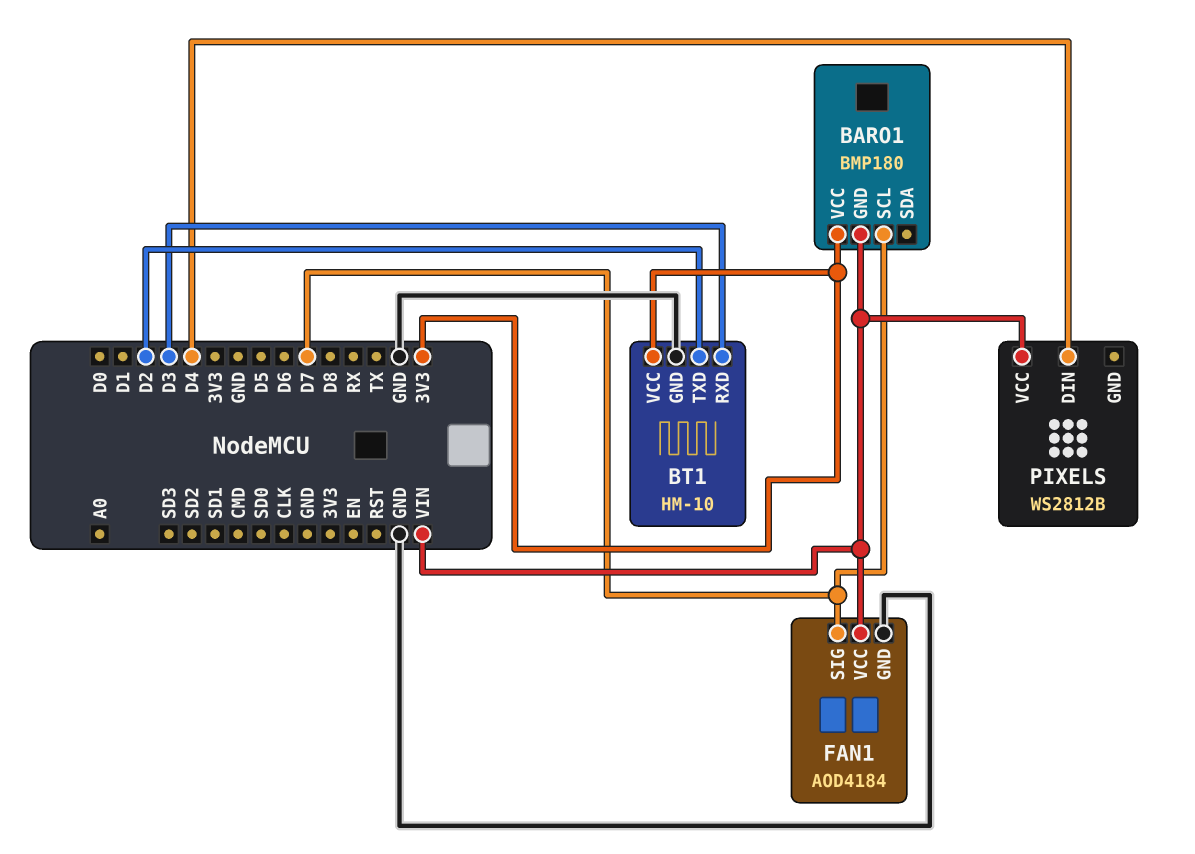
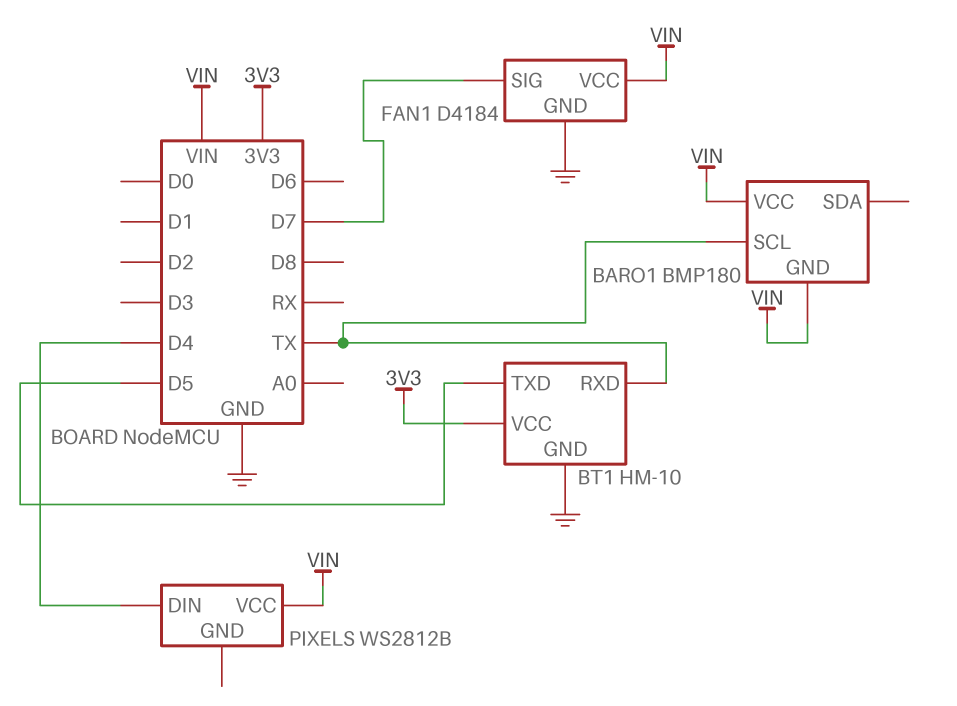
BARO1 pin SCL: D7 -> TX
BARO1 pin VCC: 3V3 -> VIN
BT1 pin RXD: D3 -> TX
BT1 pin TXD: D2 -> D5
FAN1: AOD4184 -> D4184

